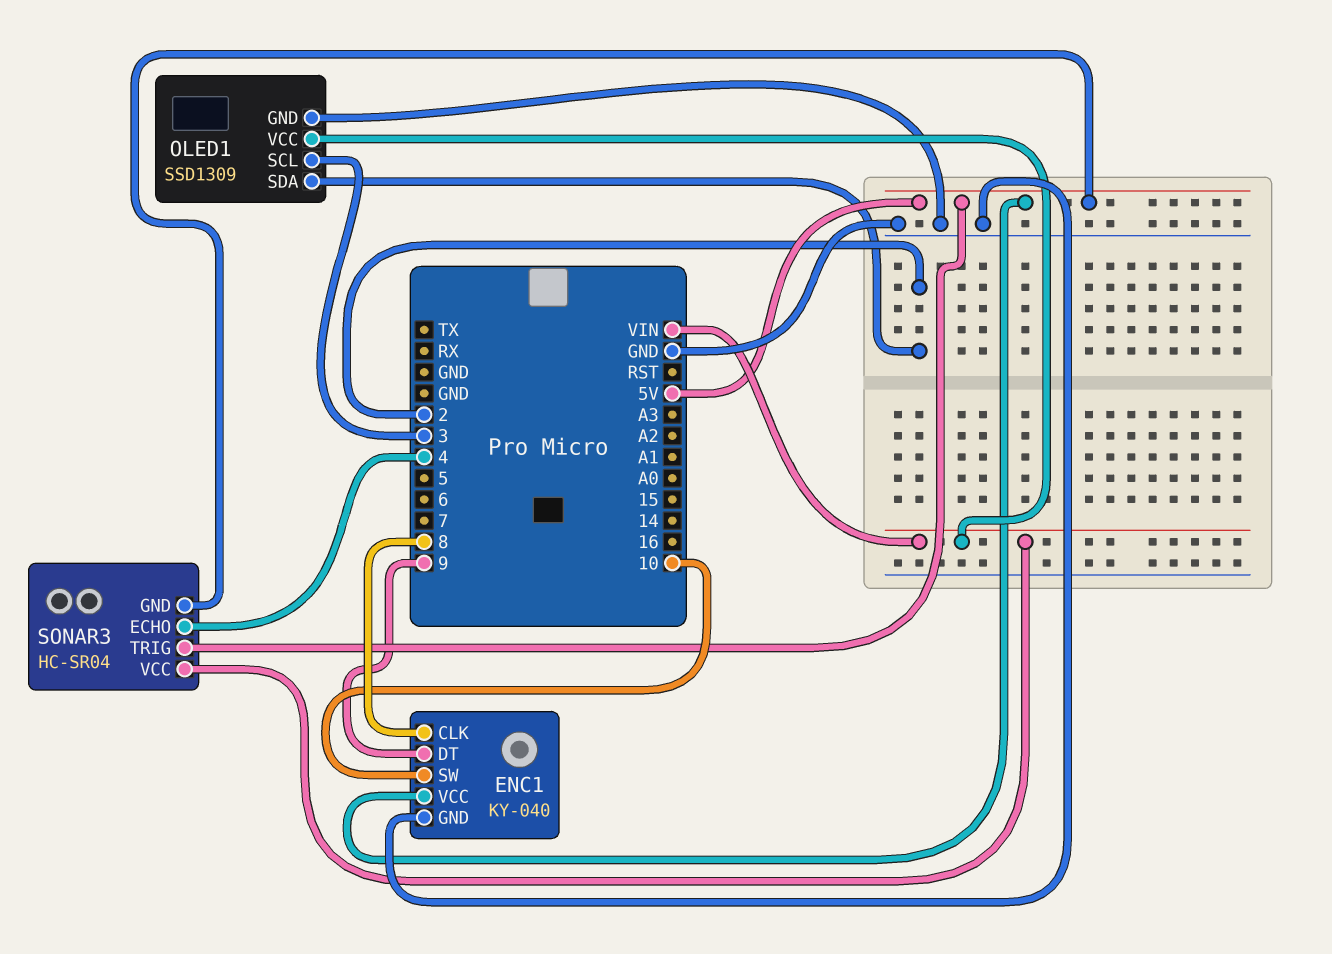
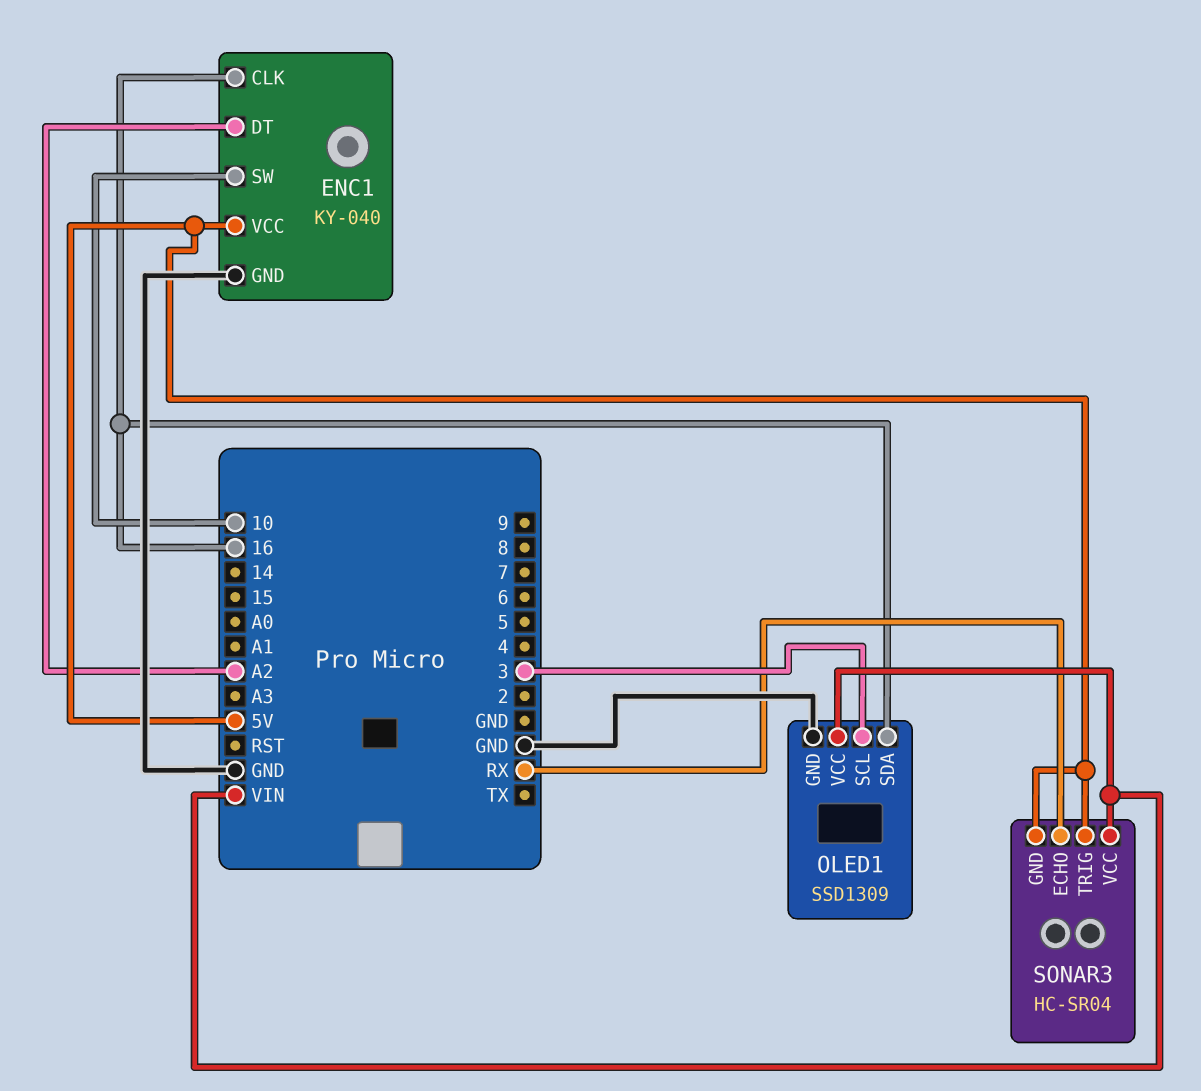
ENC1 pin CLK: 8 -> 16
ENC1 pin DT: 9 -> A2
OLED1 pin SDA: 2 -> 16
SONAR3 pin ECHO: 4 -> RX

